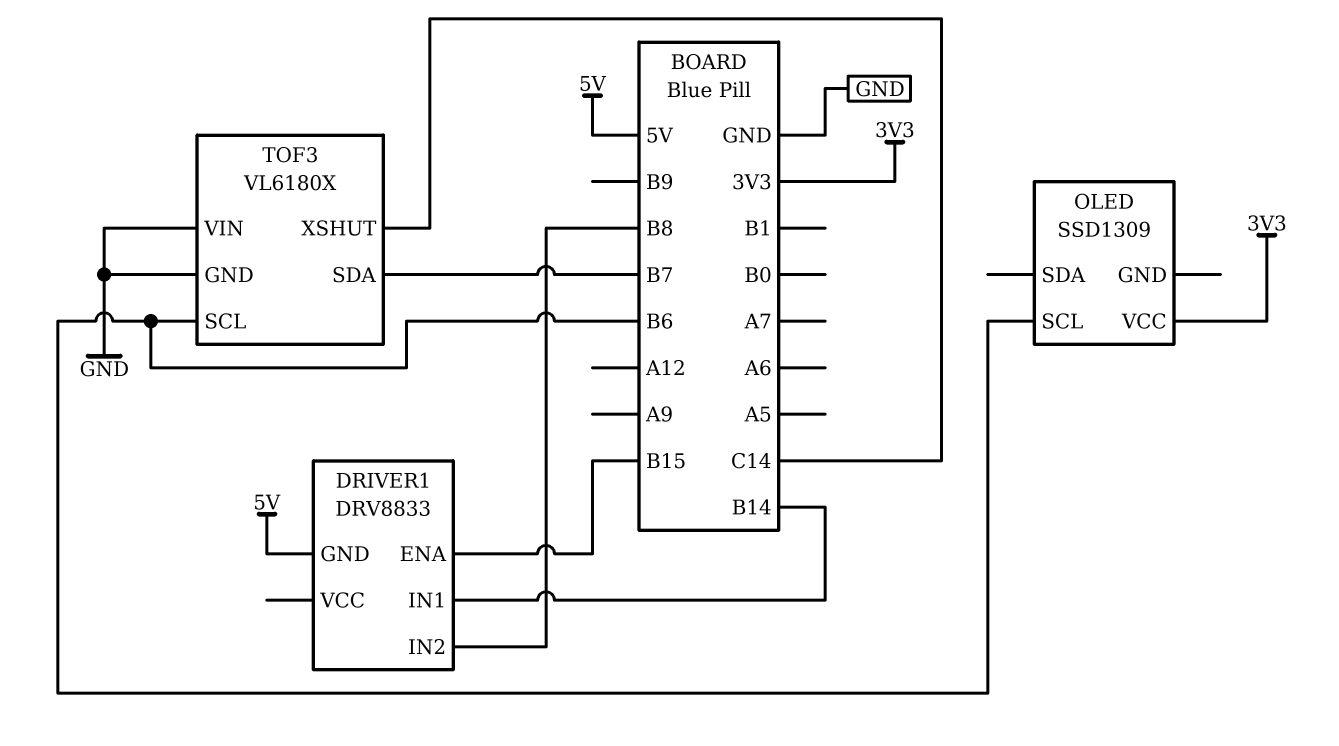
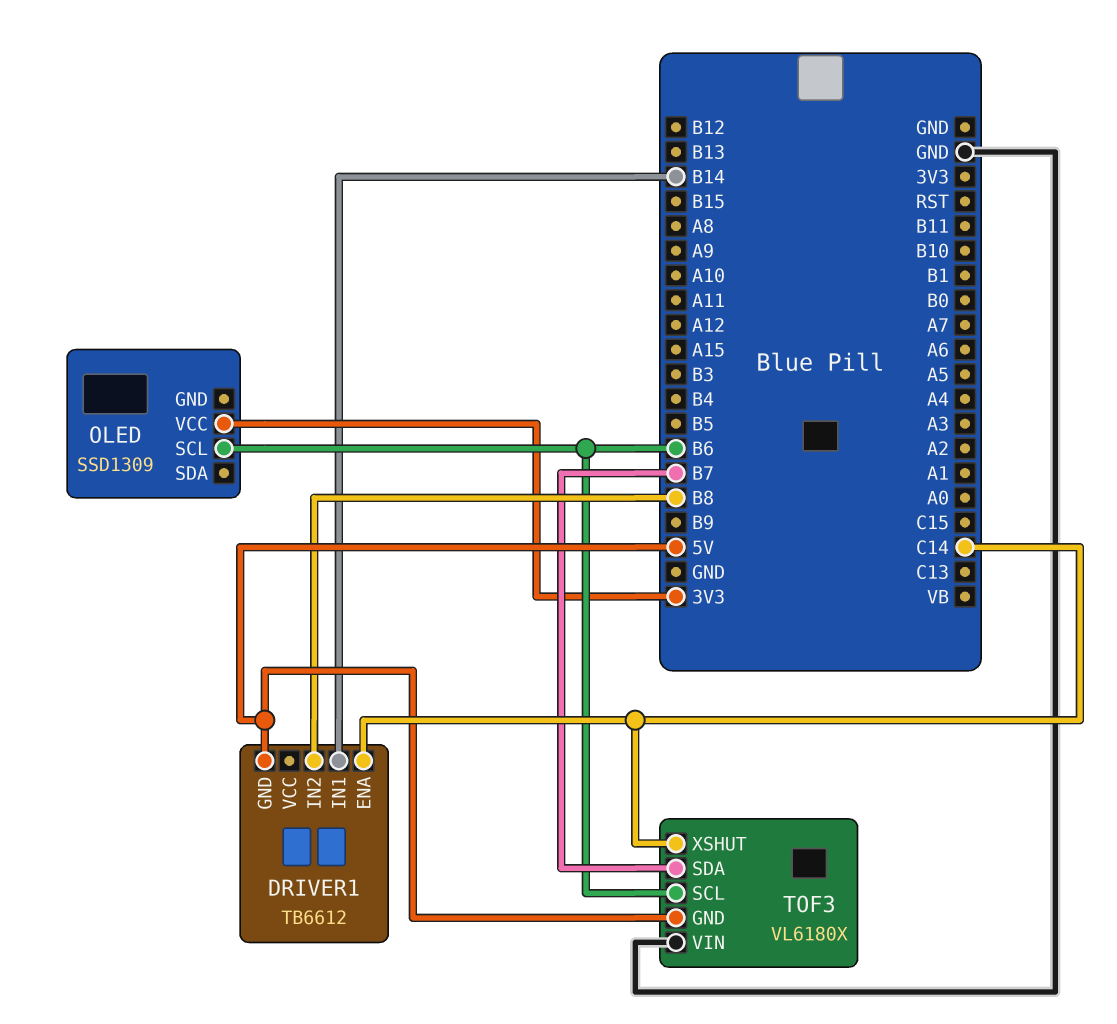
DRIVER1: DRV8833 -> TB6612
DRIVER1 pin ENA: B15 -> C14
TOF3 pin GND: GND -> 5V

